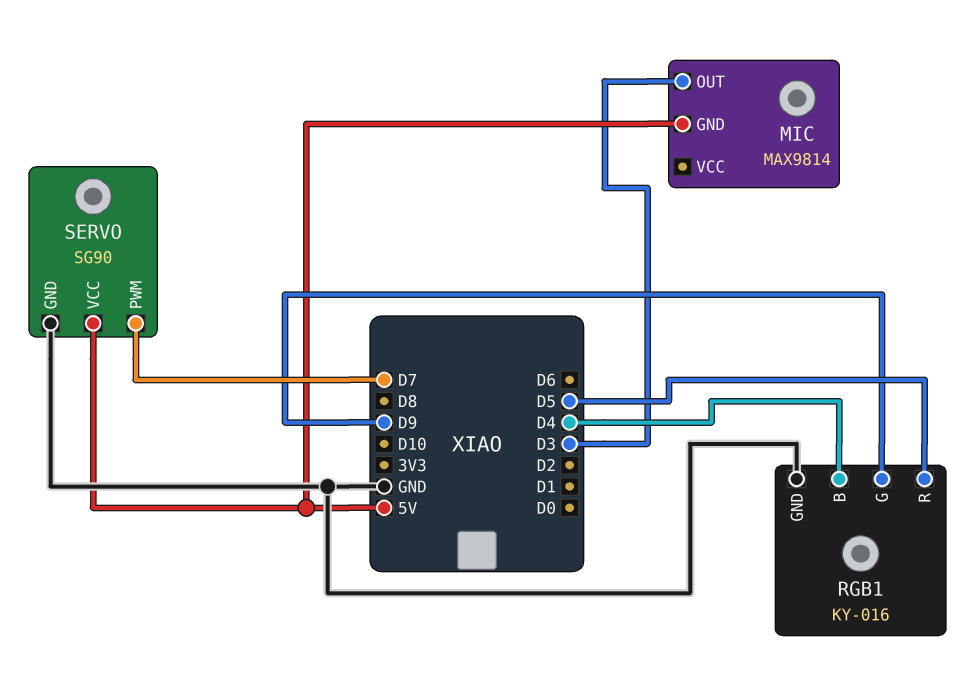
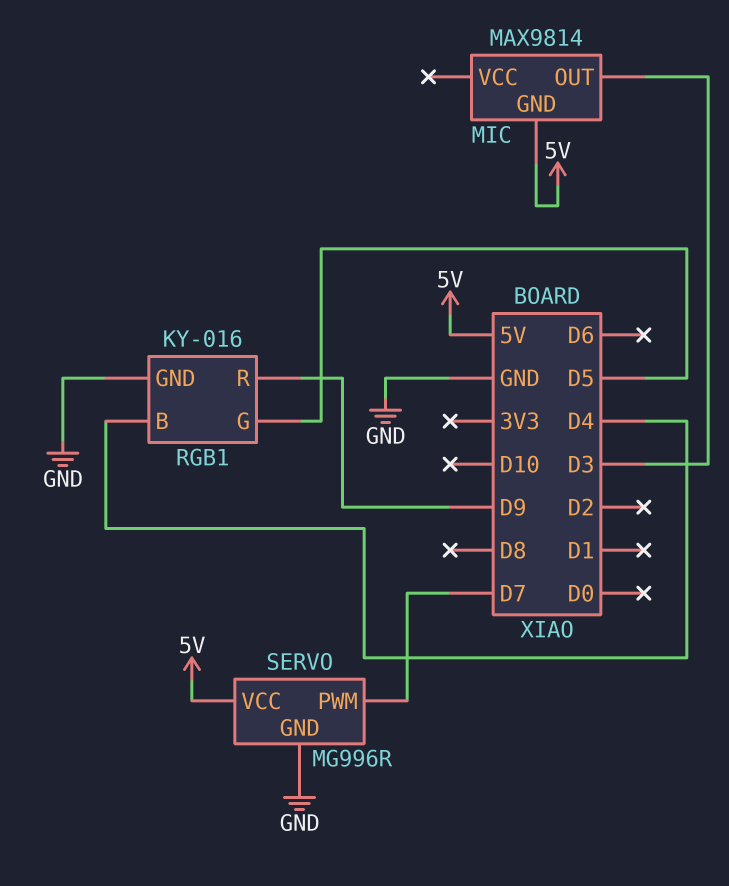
RGB1 pin G: D9 -> D5
RGB1 pin R: D5 -> D9
SERVO: SG90 -> MG996R

